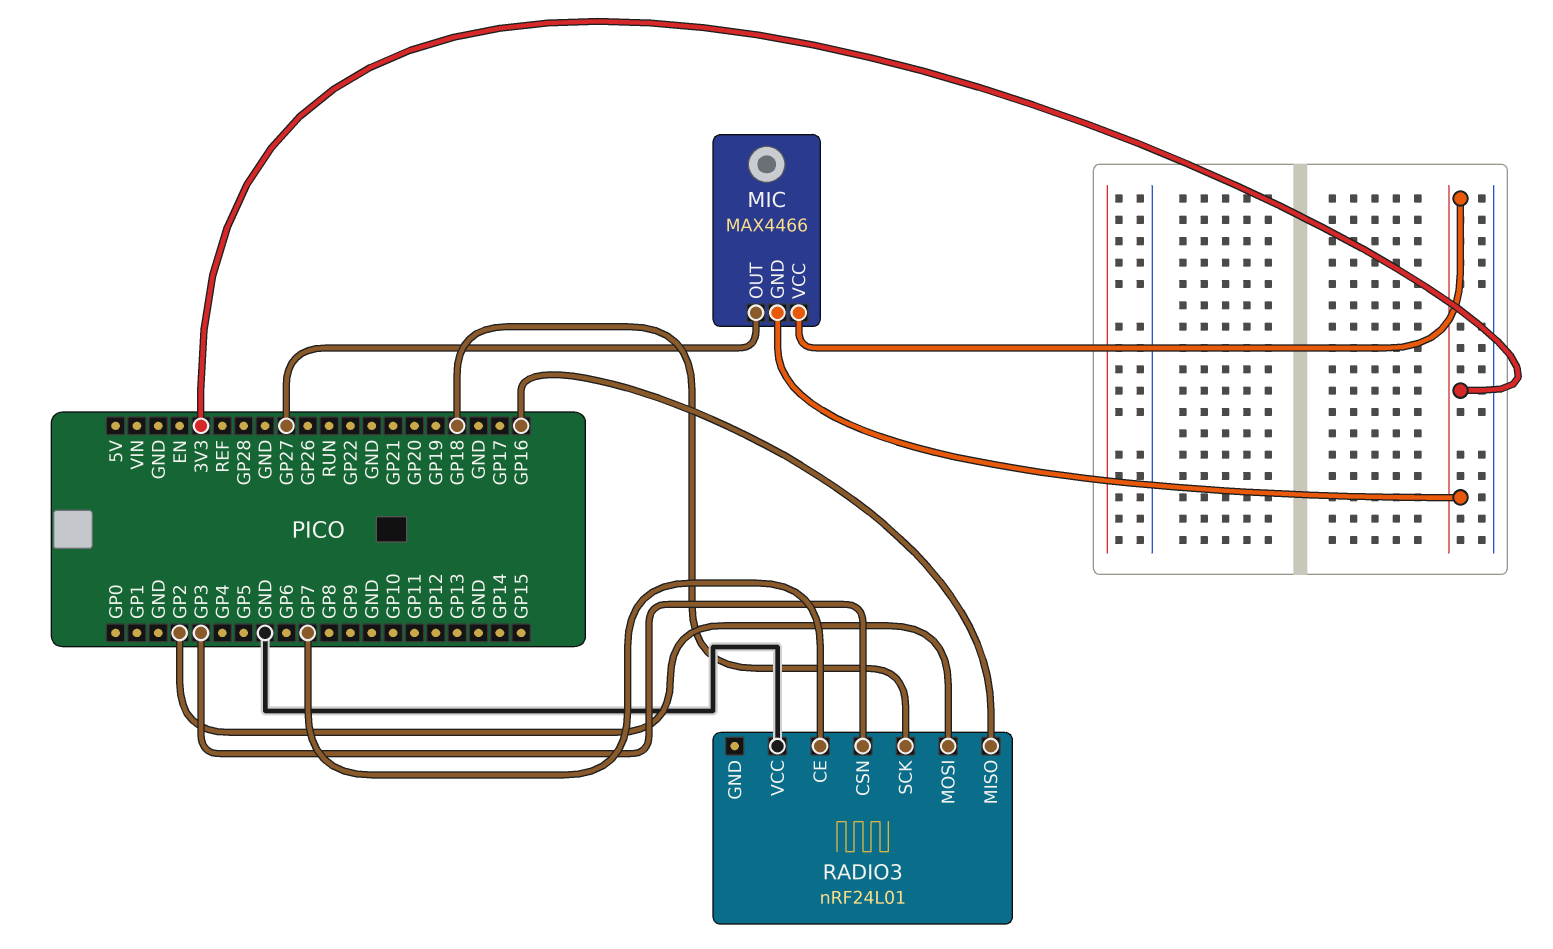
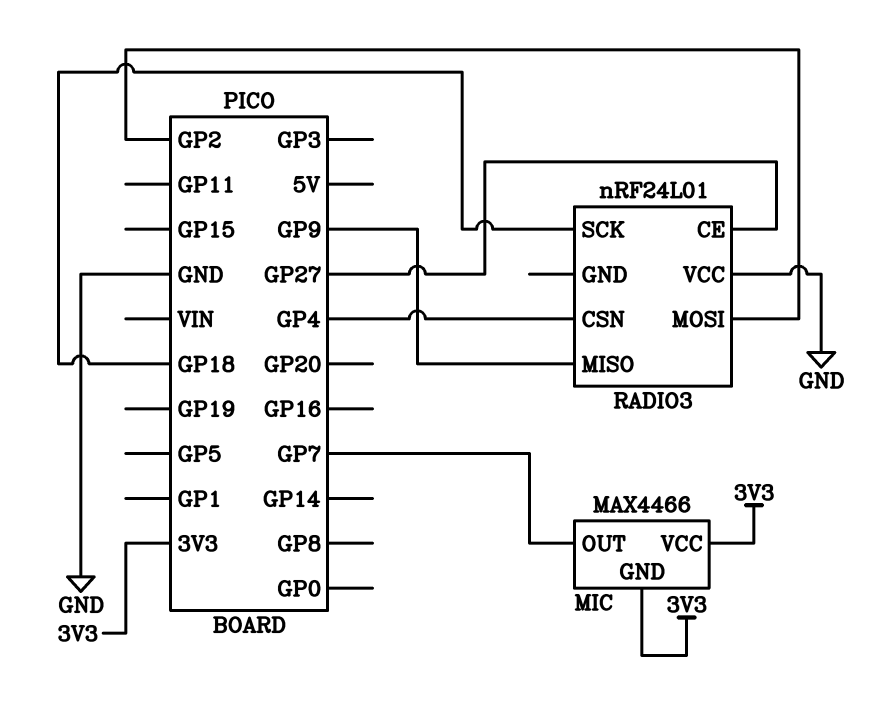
MIC pin OUT: GP27 -> GP7
RADIO3 pin CE: GP7 -> GP27
RADIO3 pin CSN: GP3 -> GP4
RADIO3 pin MISO: GP16 -> GP9

